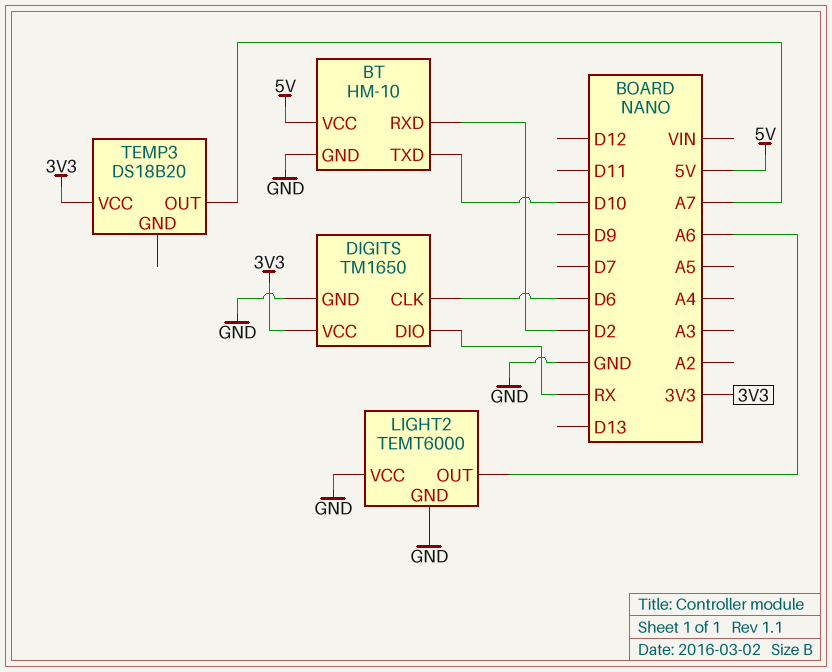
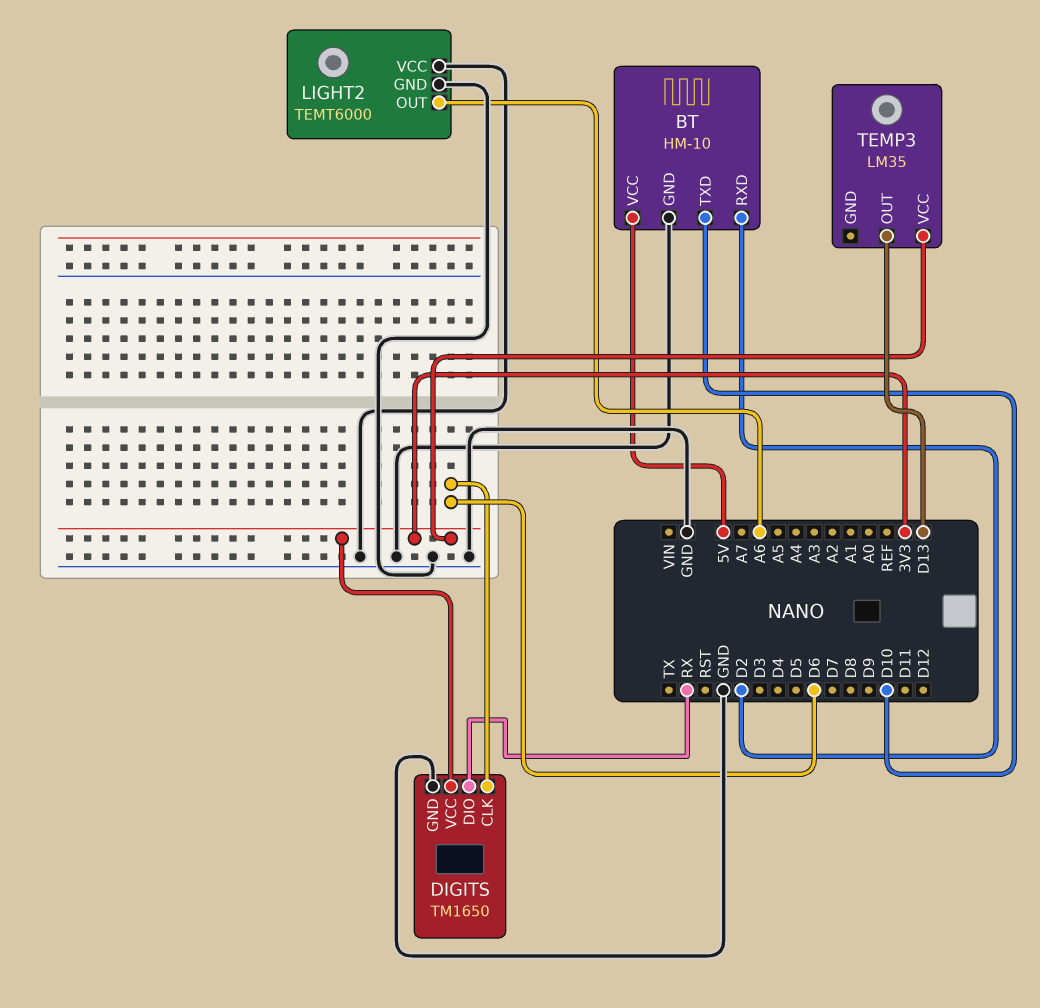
TEMP3: DS18B20 -> LM35
TEMP3 pin OUT: A7 -> D13

